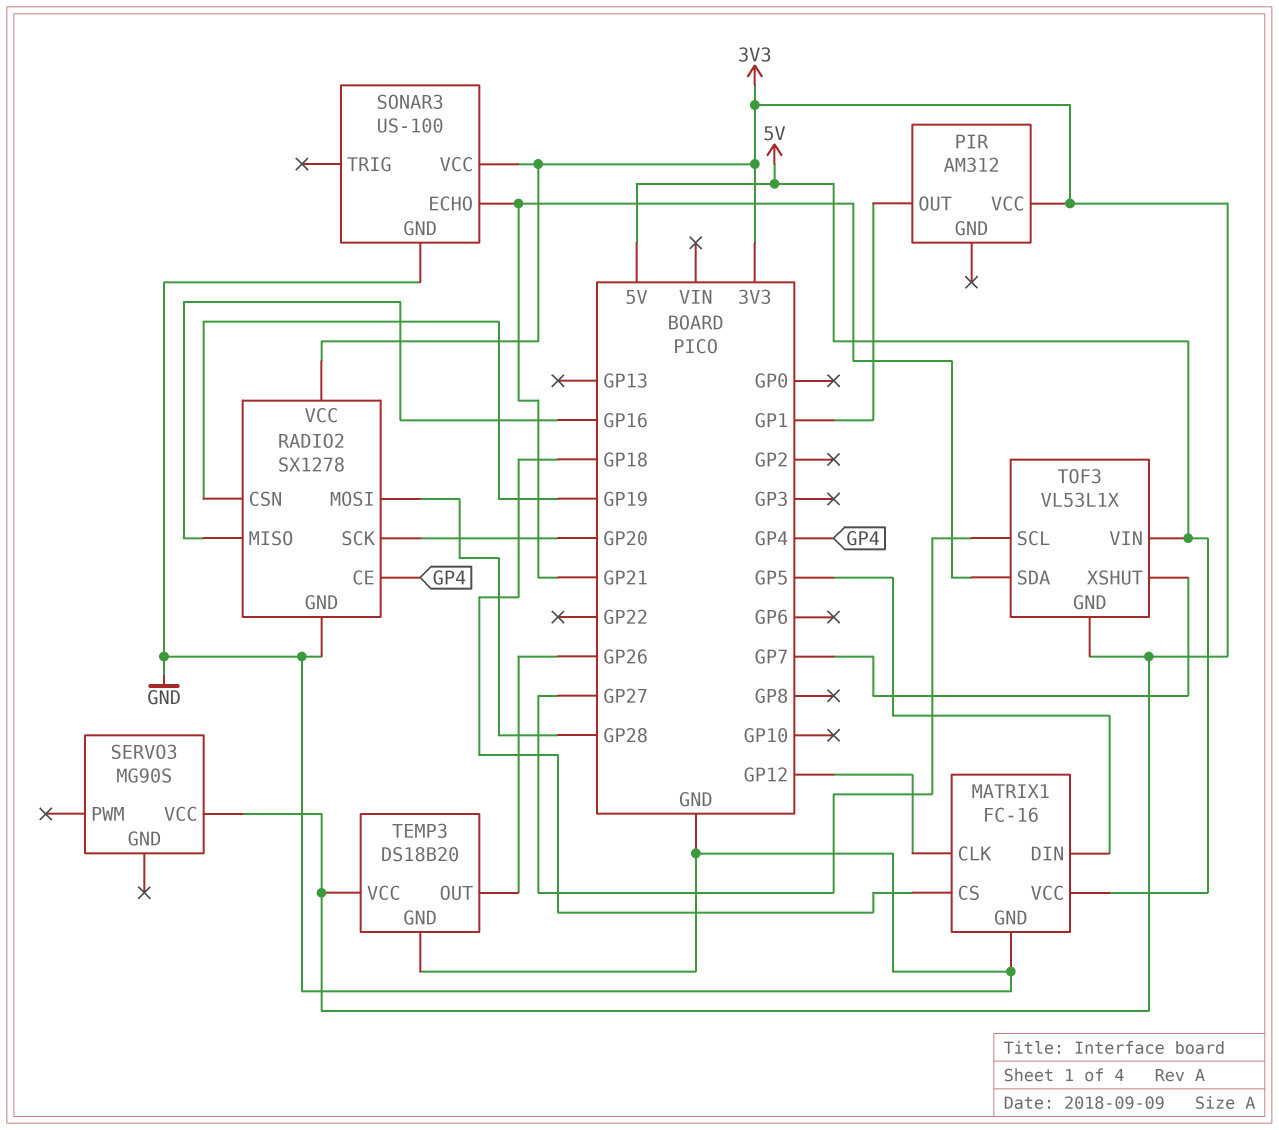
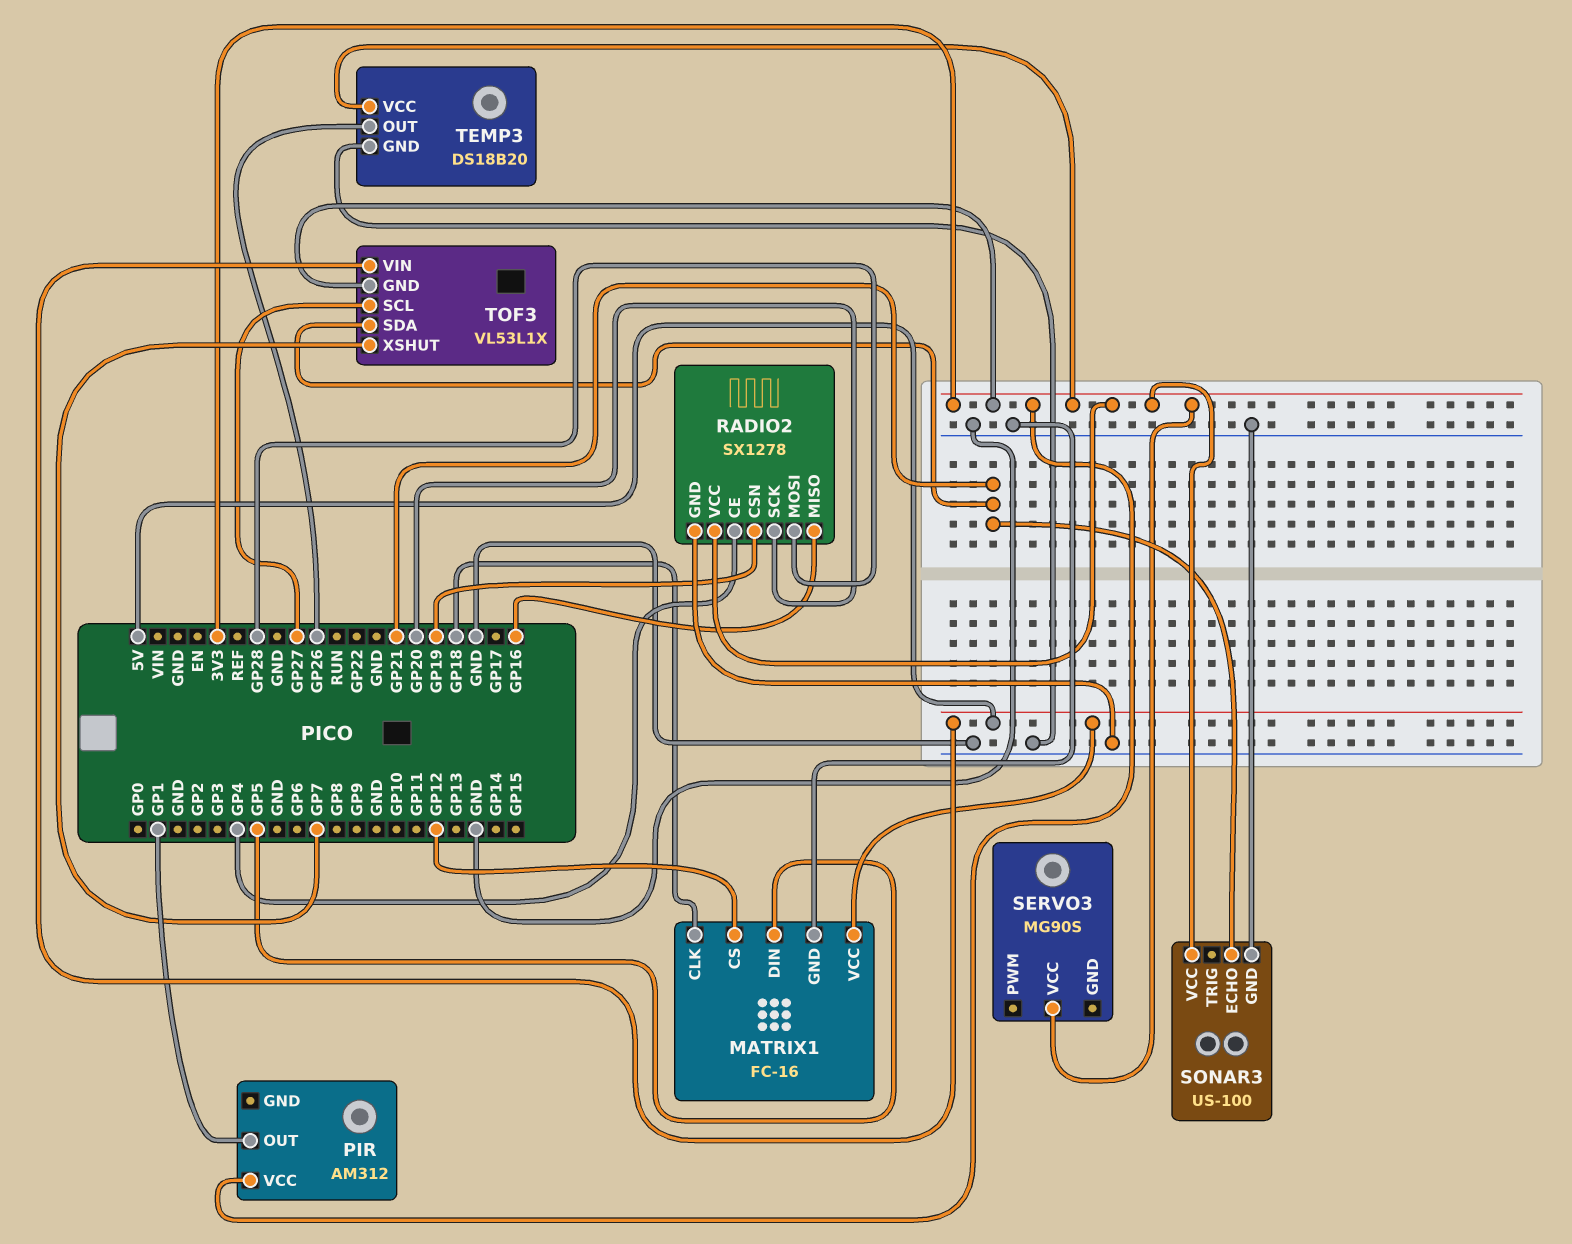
MATRIX1 pin CLK: GP12 -> GP18
MATRIX1 pin CS: GP18 -> GP12

